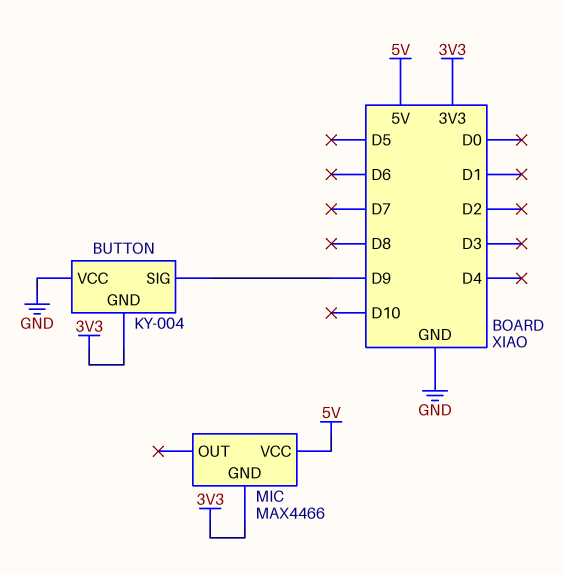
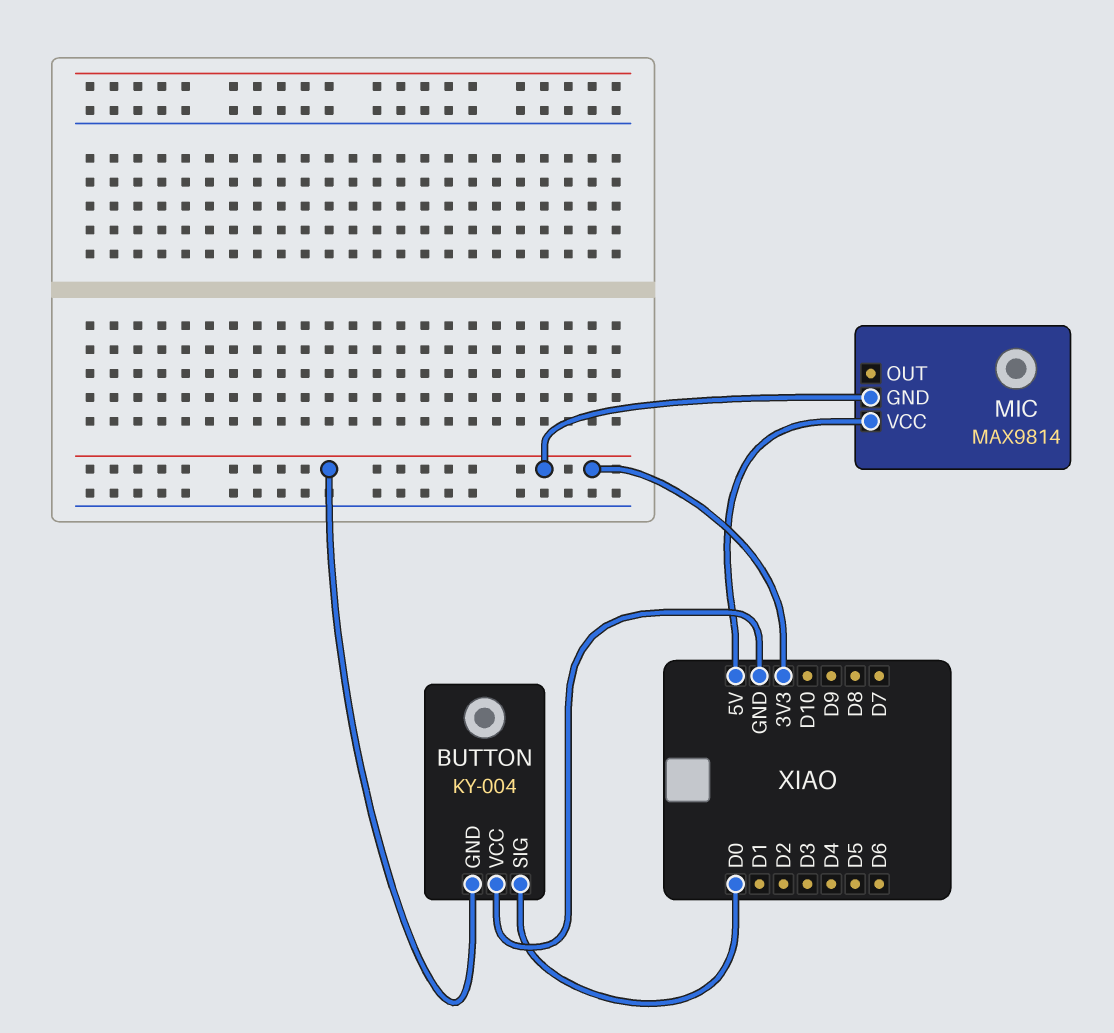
BUTTON pin SIG: D9 -> D0
MIC: MAX4466 -> MAX9814

